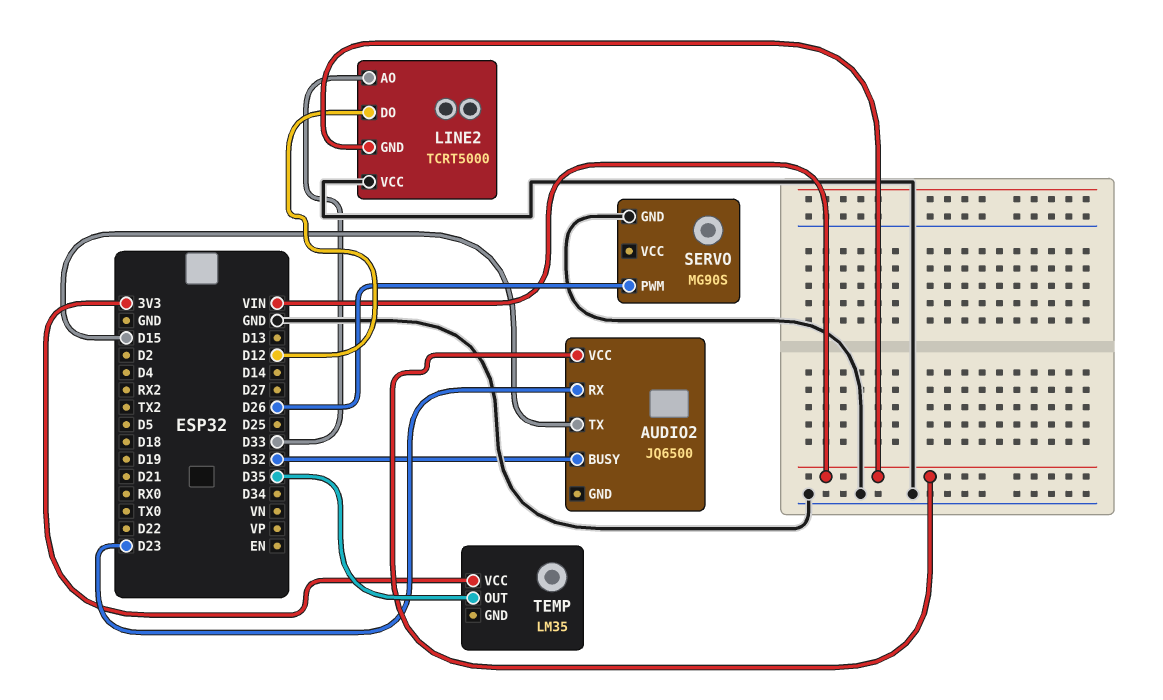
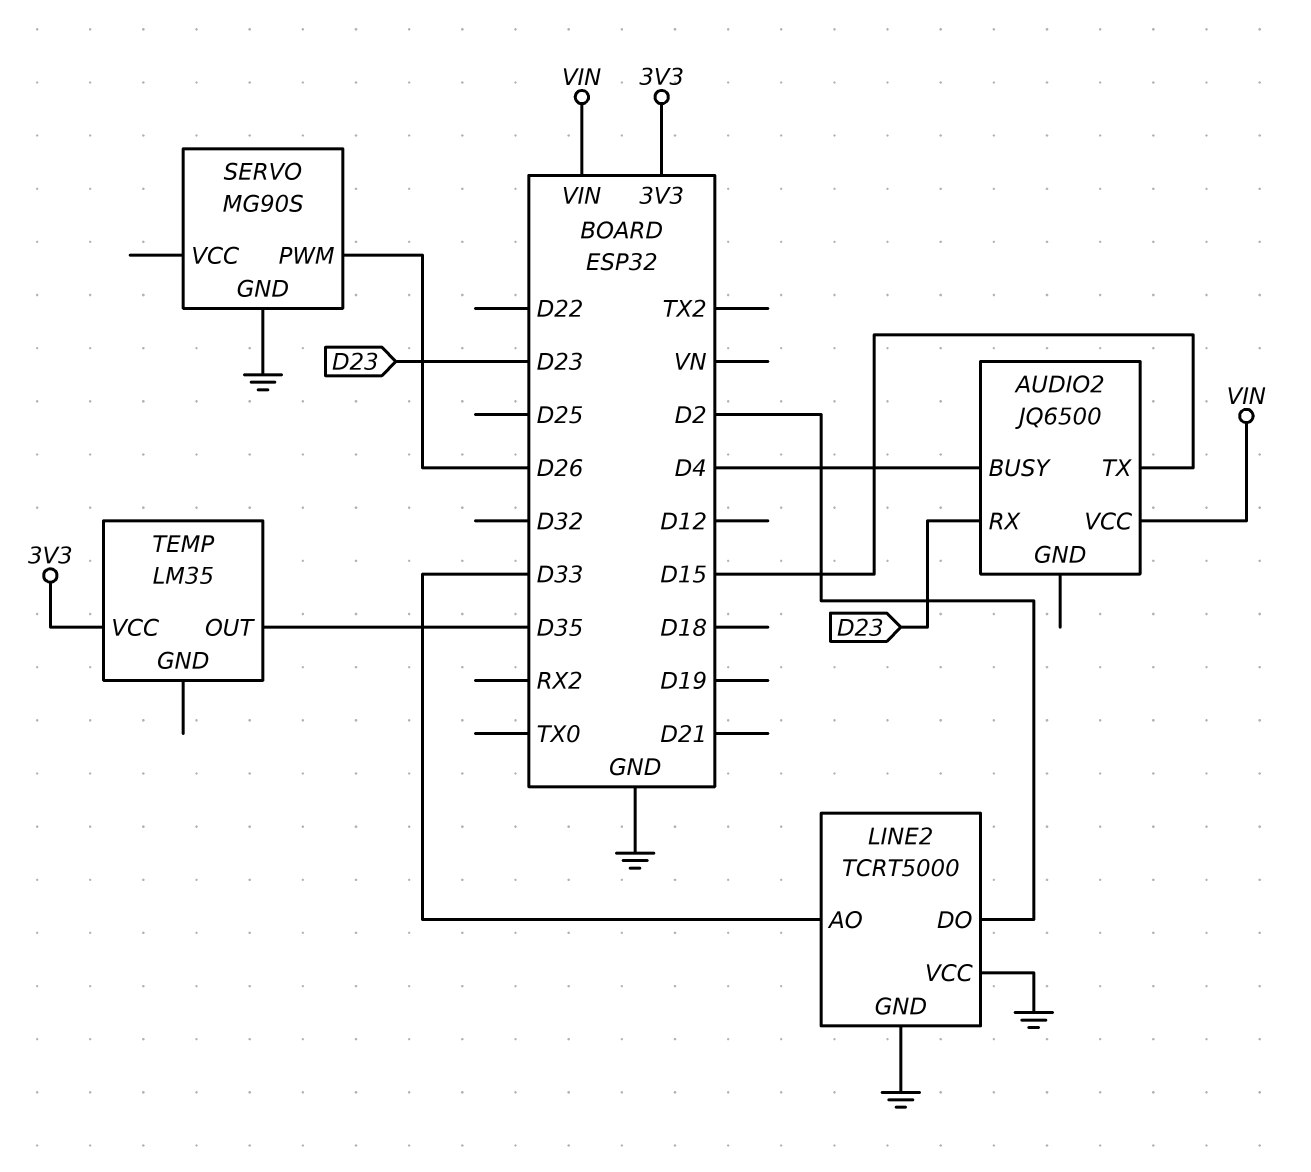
AUDIO2 pin BUSY: D32 -> D4
LINE2 pin DO: D12 -> D2
LINE2 pin GND: VIN -> GND

